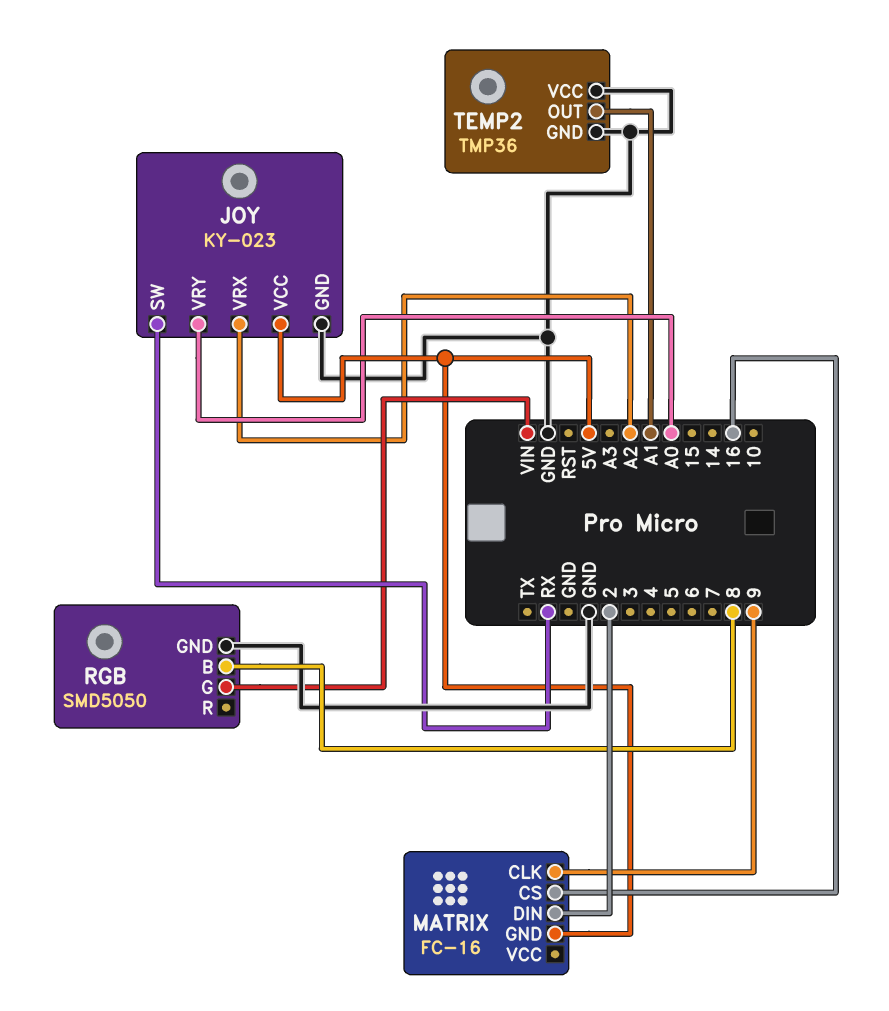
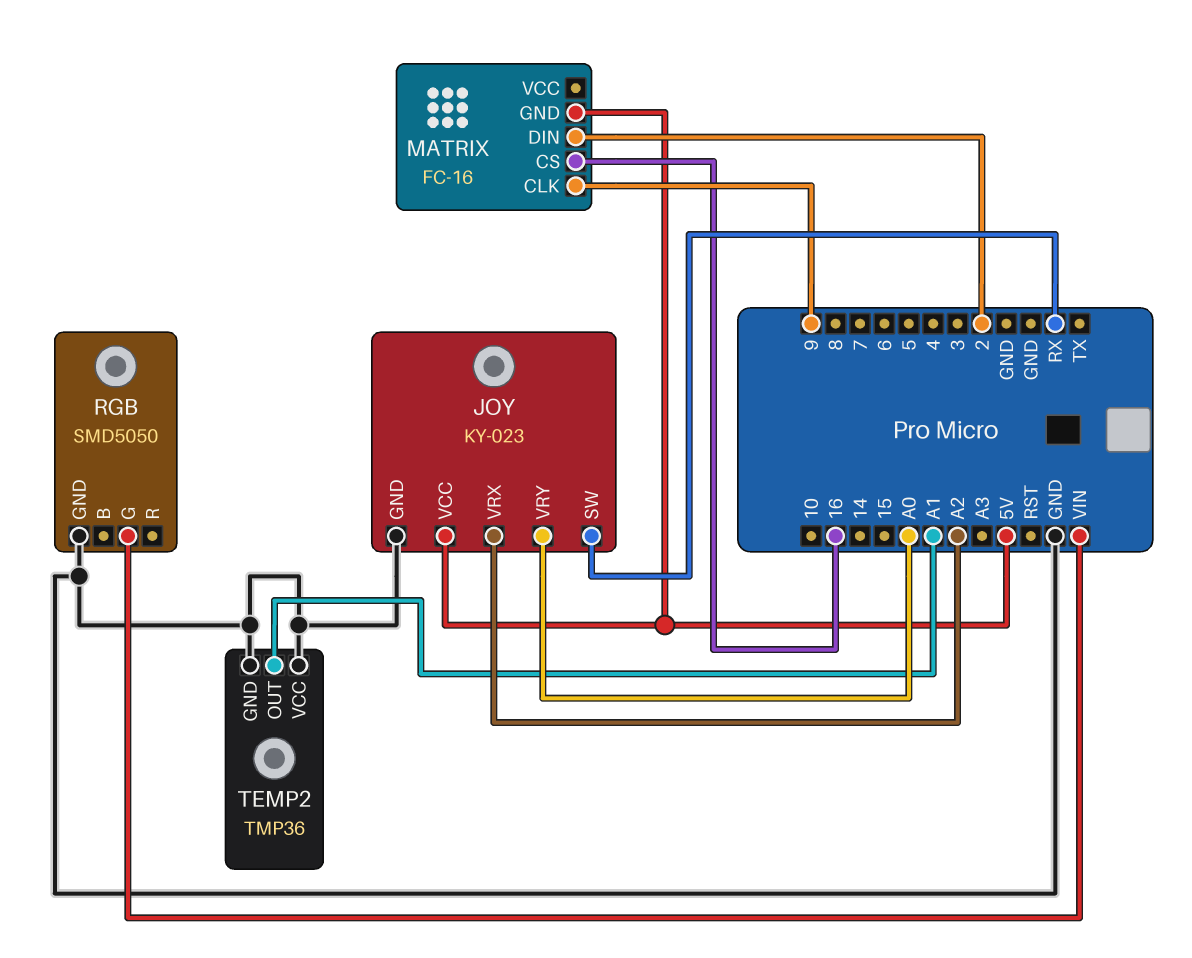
RGB pin B: 8 -> none

